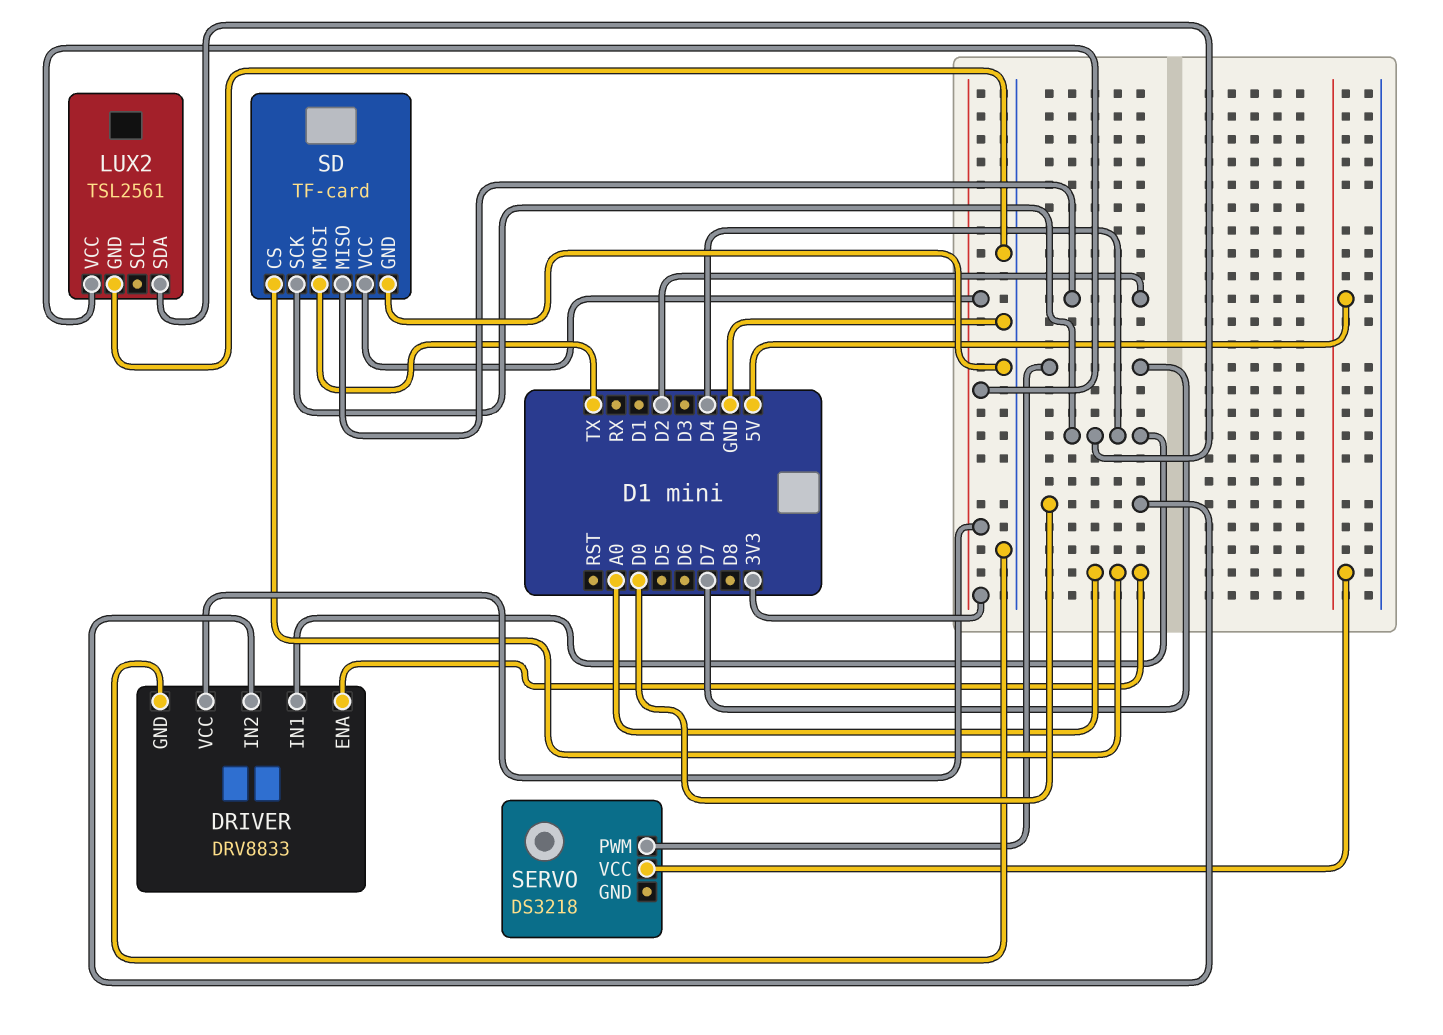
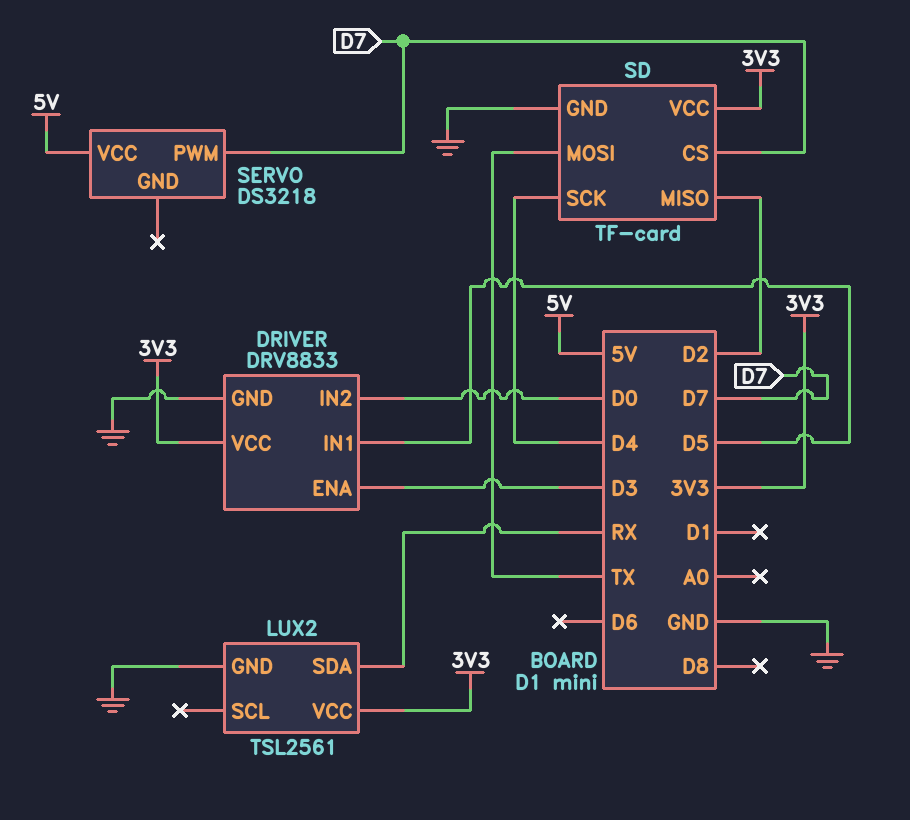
DRIVER pin ENA: A0 -> D3
DRIVER pin IN1: D4 -> D5
LUX2 pin SDA: D4 -> RX
SD pin CS: A0 -> D7

